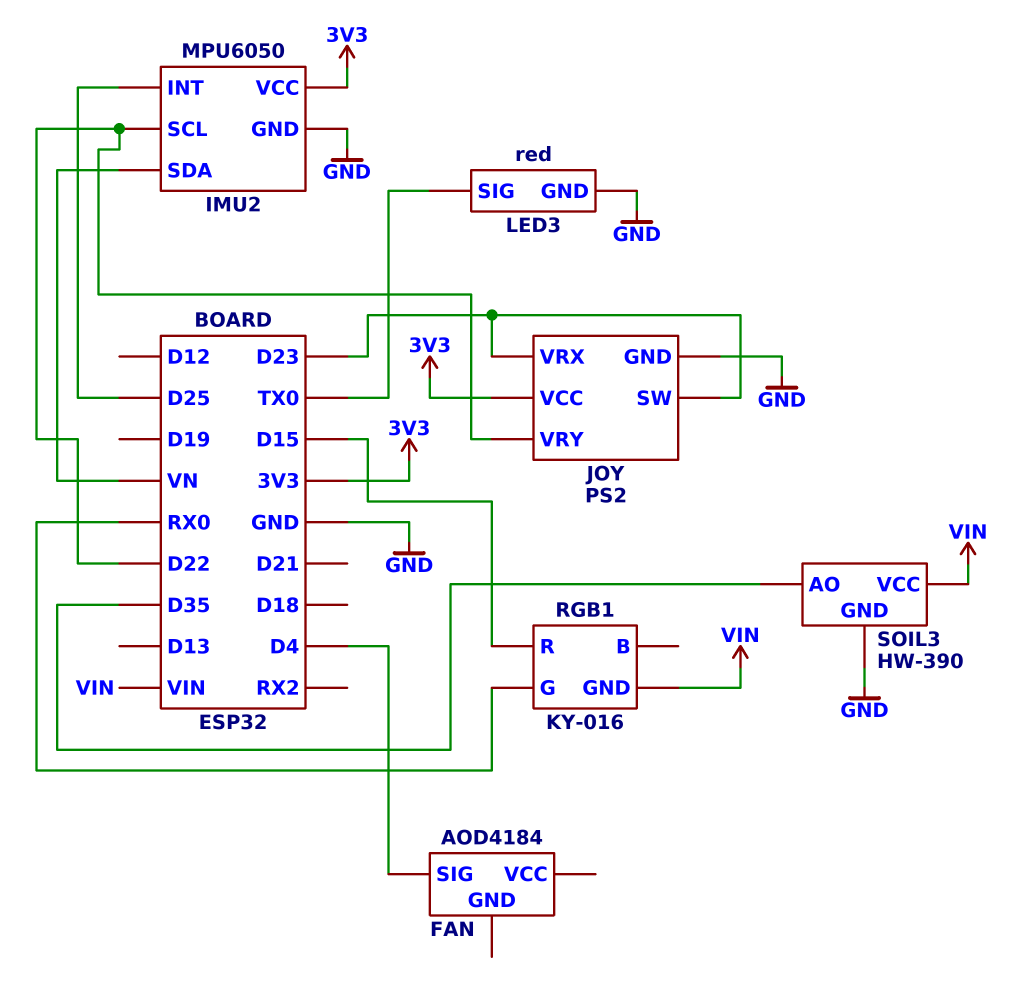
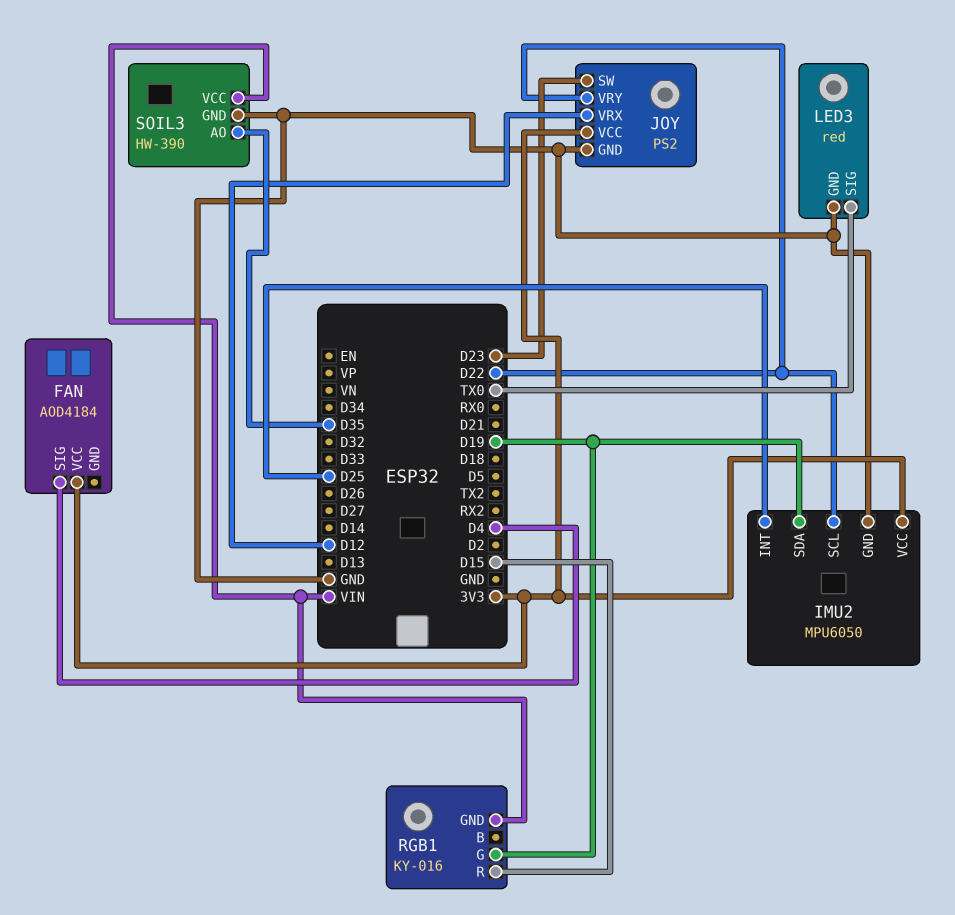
FAN pin VCC: none -> 3V3
IMU2 pin SDA: VN -> D19
JOY pin VRX: D23 -> D12
RGB1 pin G: RX0 -> D19

